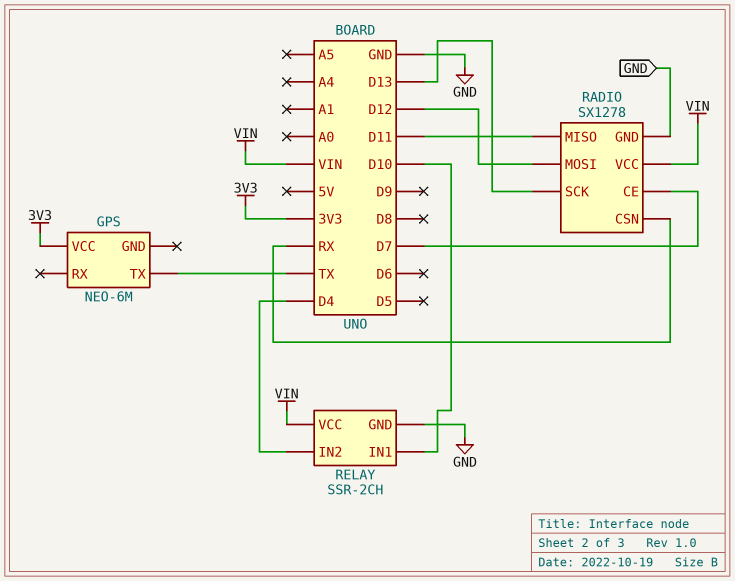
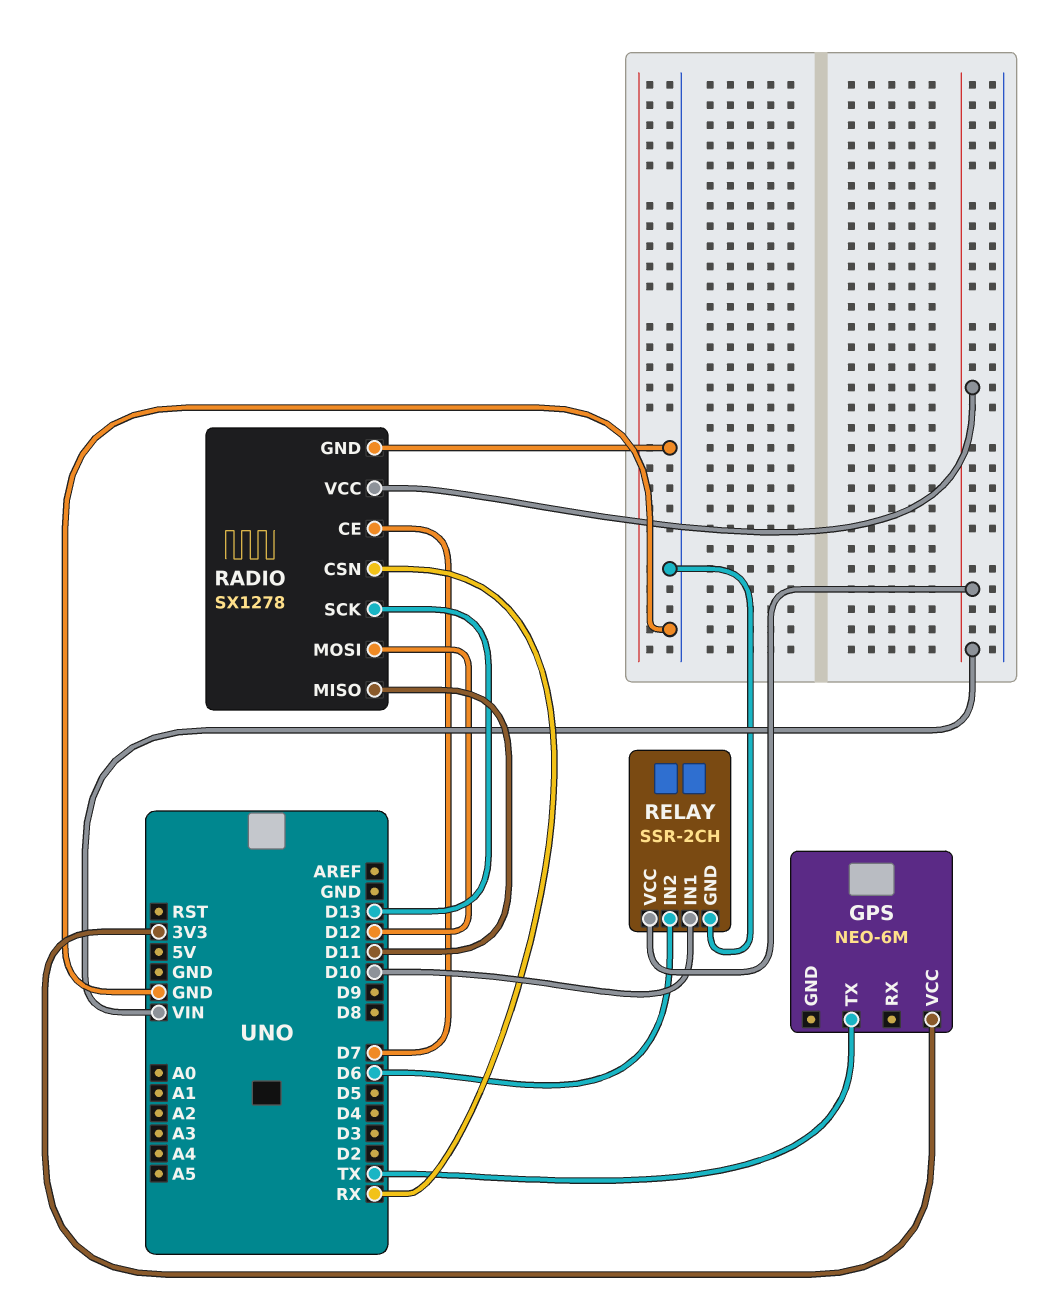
RELAY pin IN2: D4 -> D6

